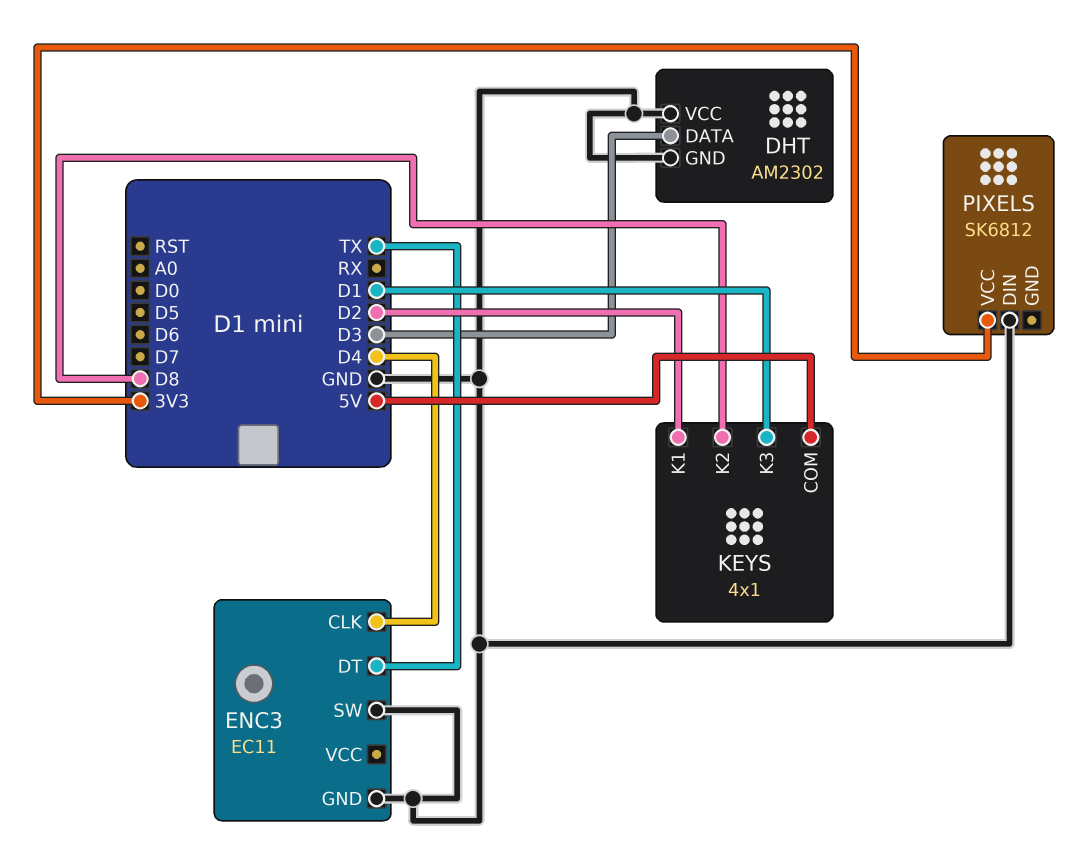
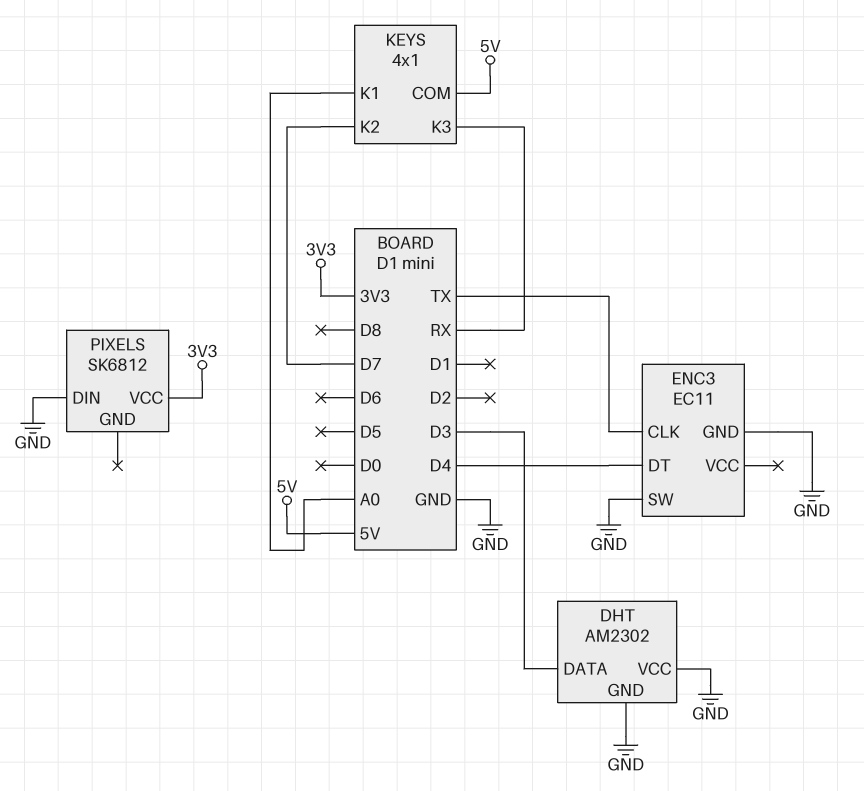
ENC3 pin CLK: D4 -> TX
ENC3 pin DT: TX -> D4
KEYS pin K1: D2 -> A0
KEYS pin K2: D8 -> D7
KEYS pin K3: D1 -> RX

